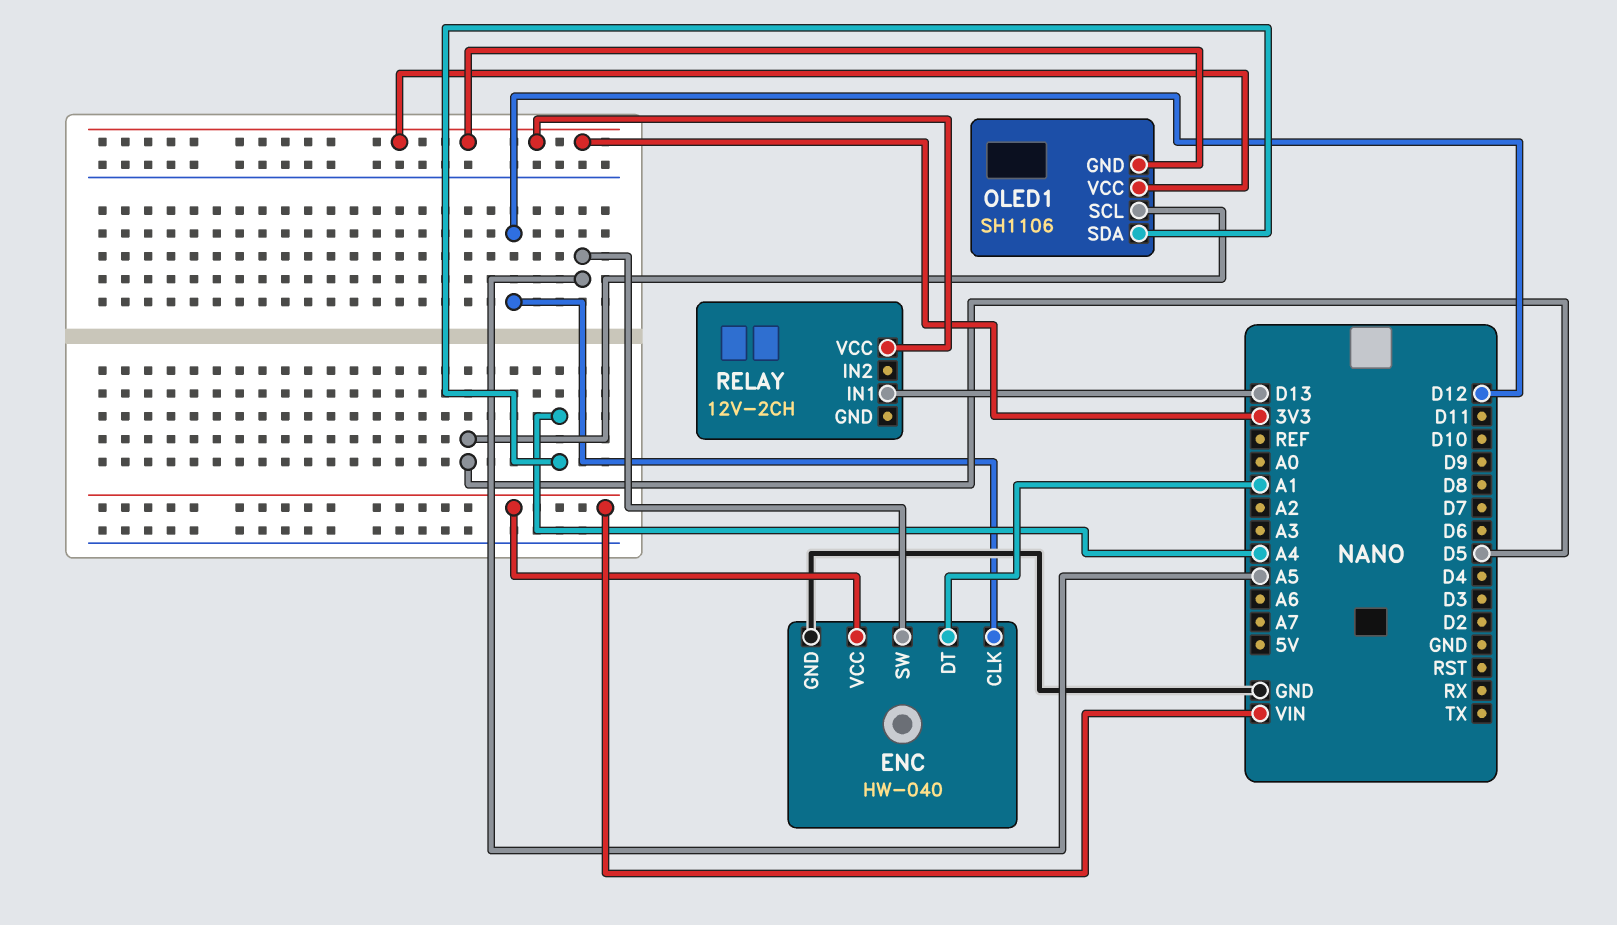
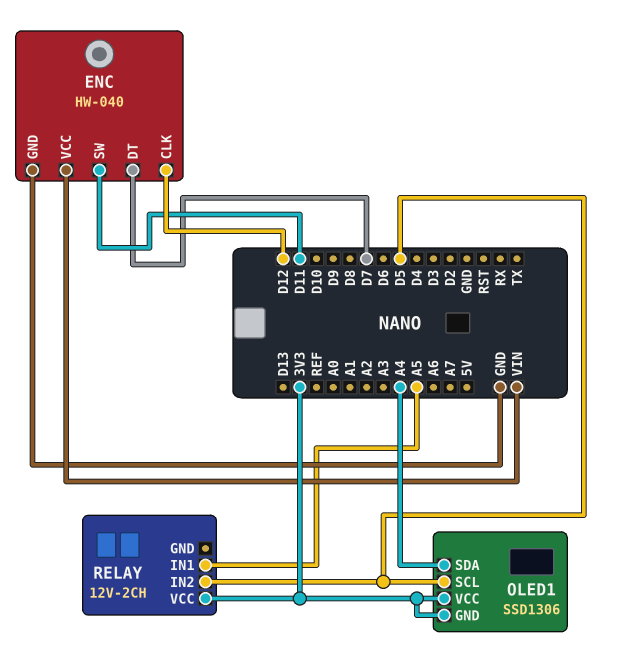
ENC pin DT: A1 -> D7
ENC pin SW: A5 -> D11
OLED1: SH1106 -> SSD1306
RELAY pin IN1: D13 -> A5
RELAY pin IN2: none -> D5

